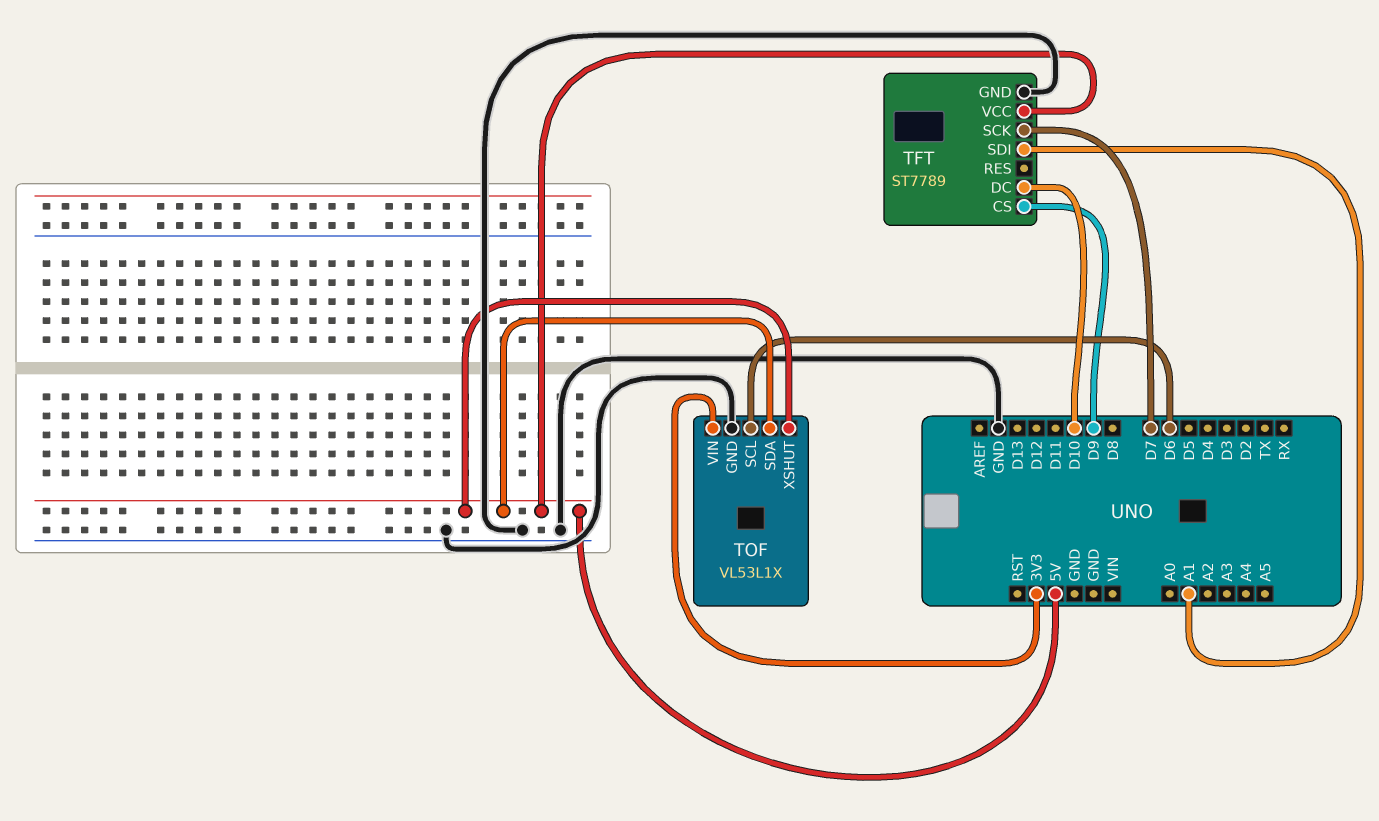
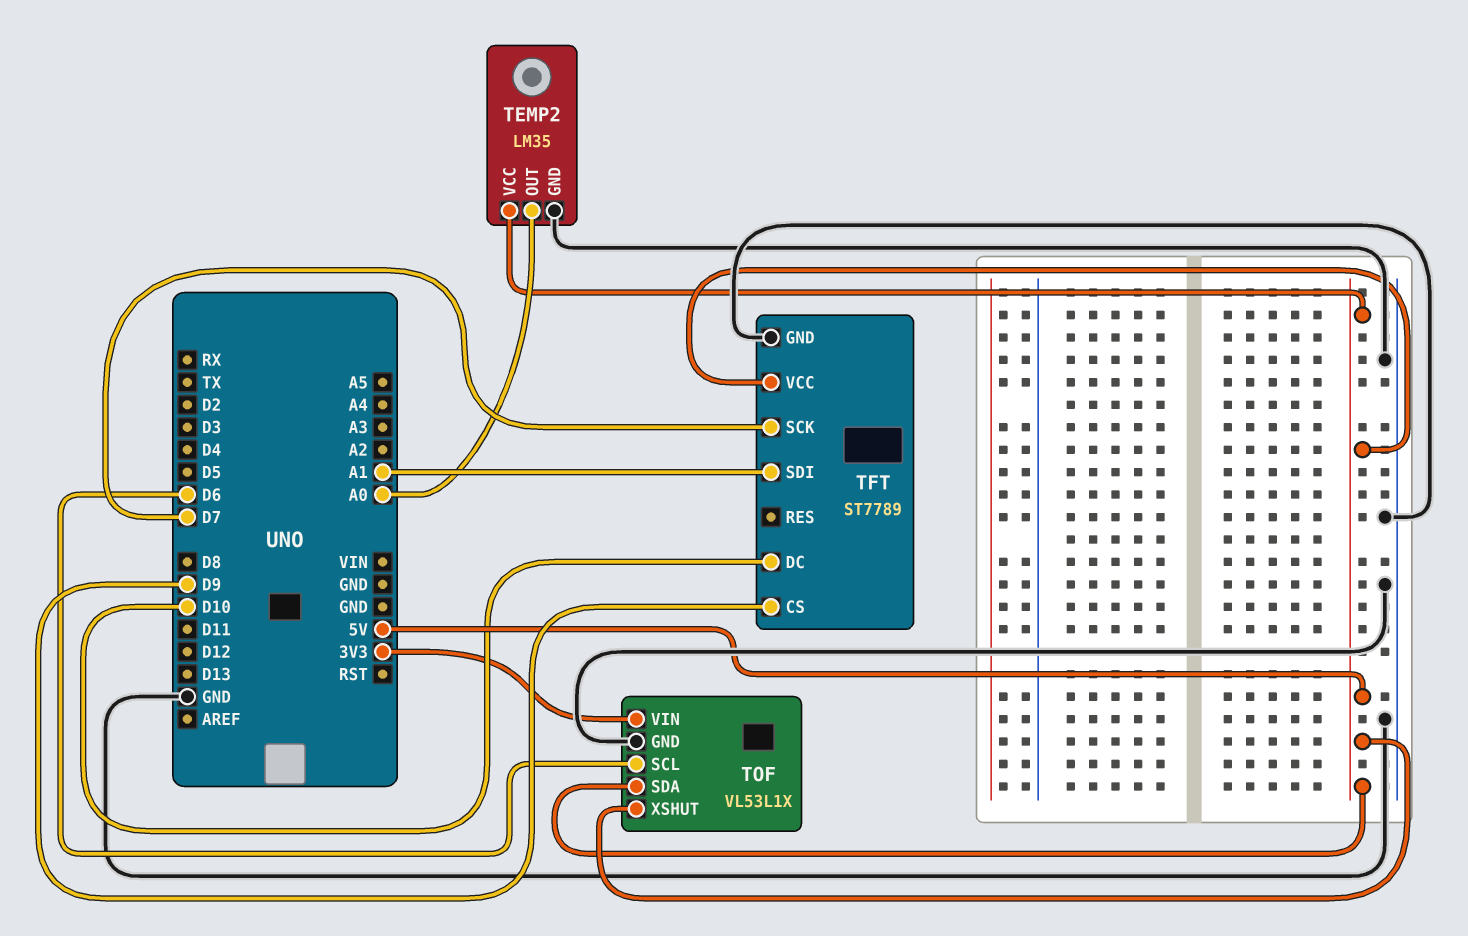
TEMP2: none -> LM35
TEMP2 pin GND: none -> GND
TEMP2 pin OUT: none -> A0
TEMP2 pin VCC: none -> 5V

